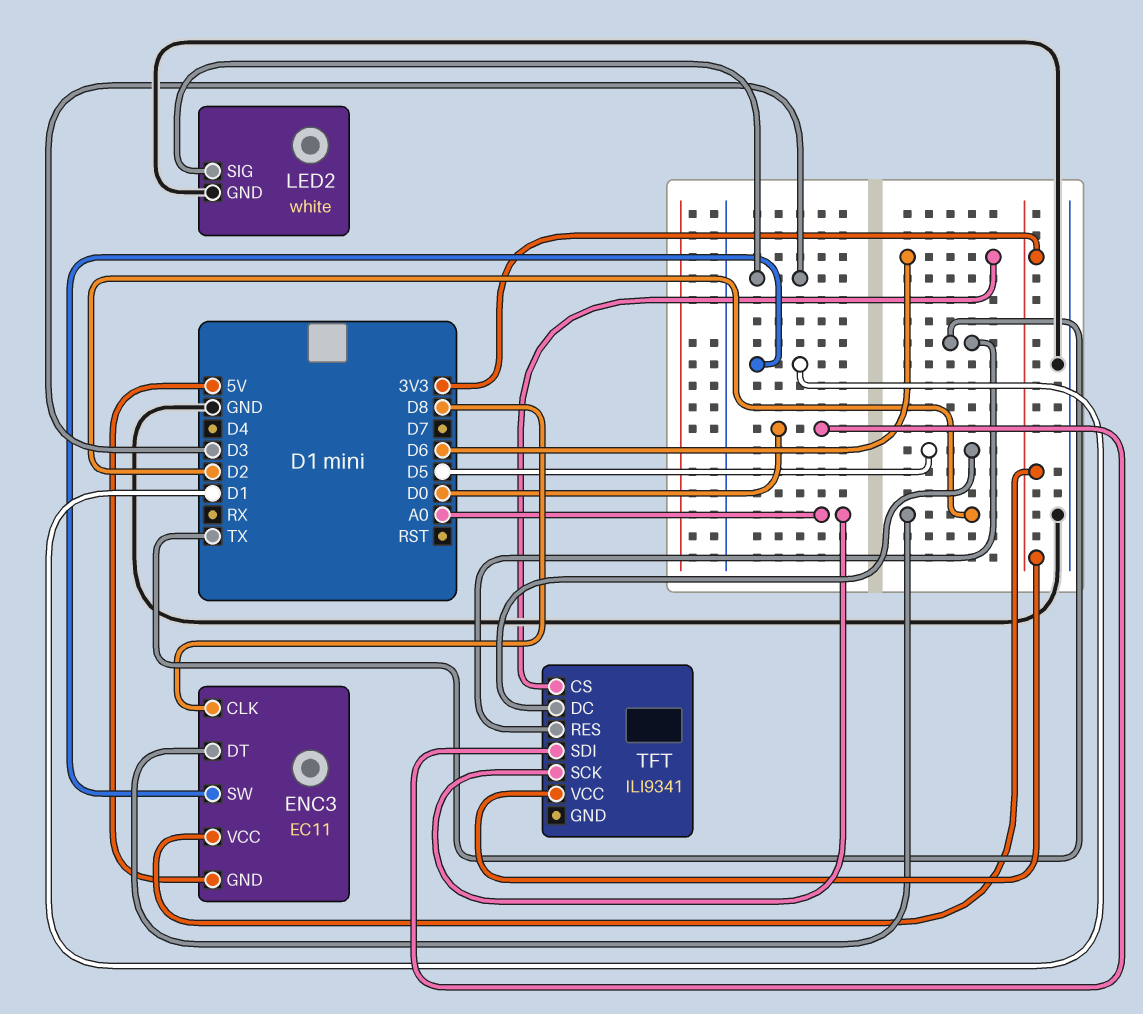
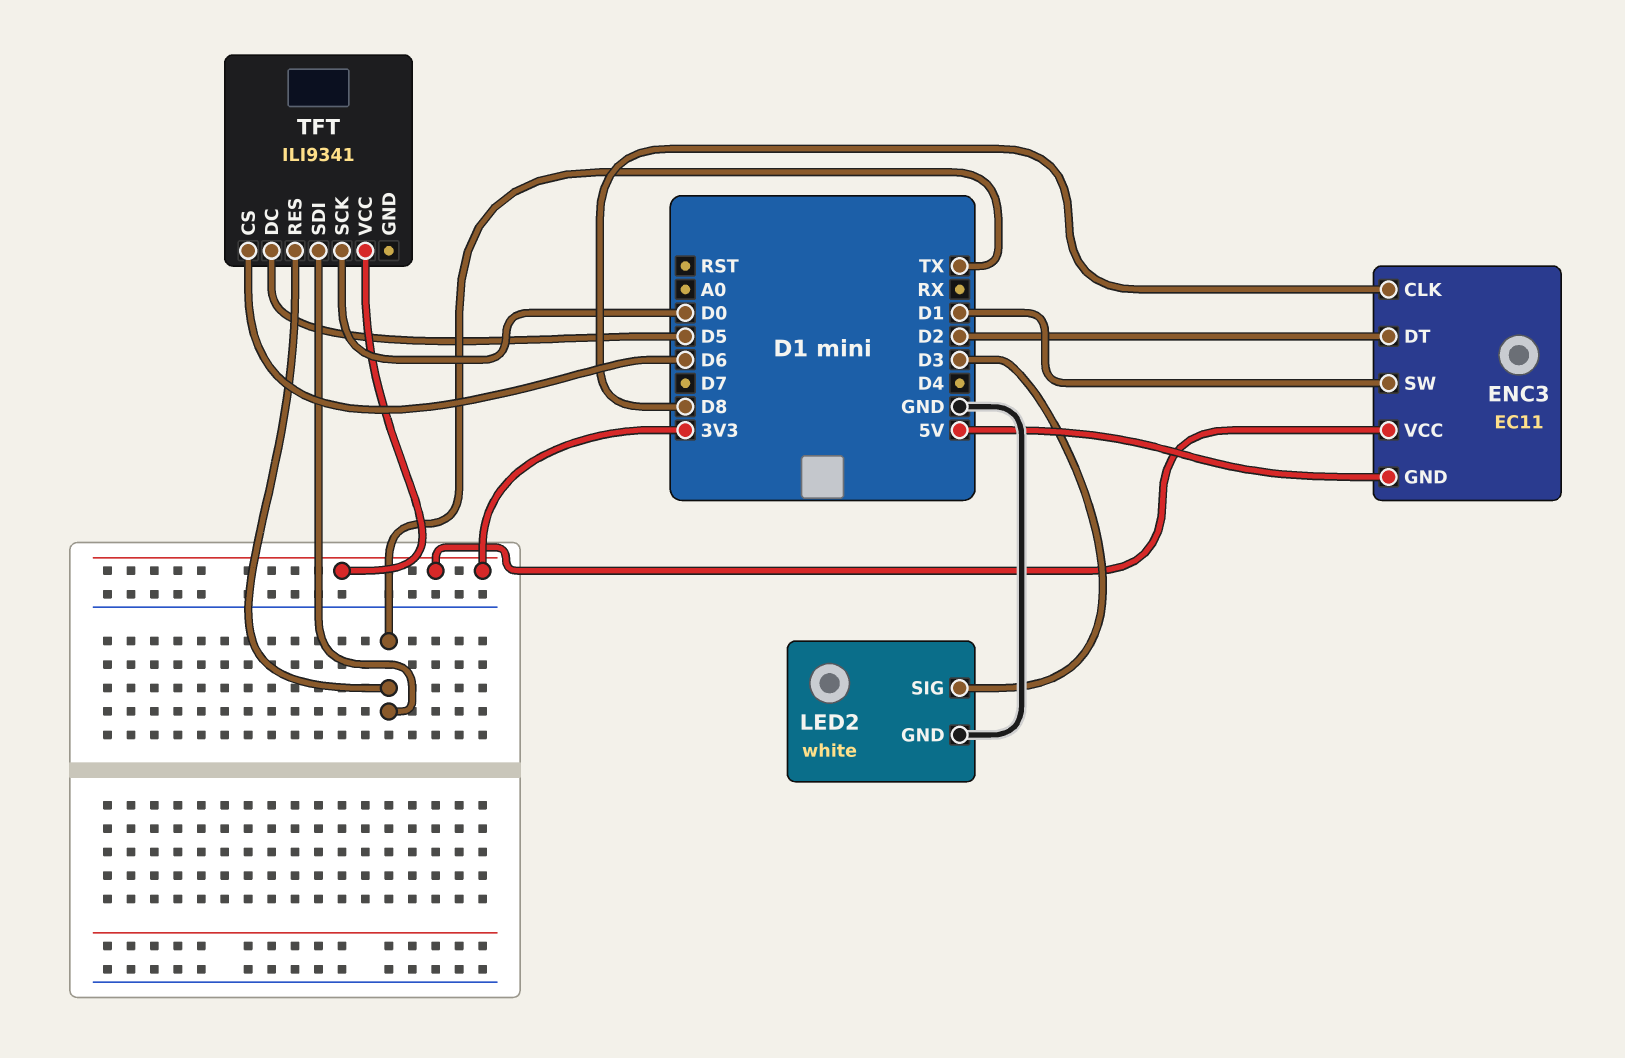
TFT pin SCK: A0 -> D0
TFT pin SDI: D0 -> TX

